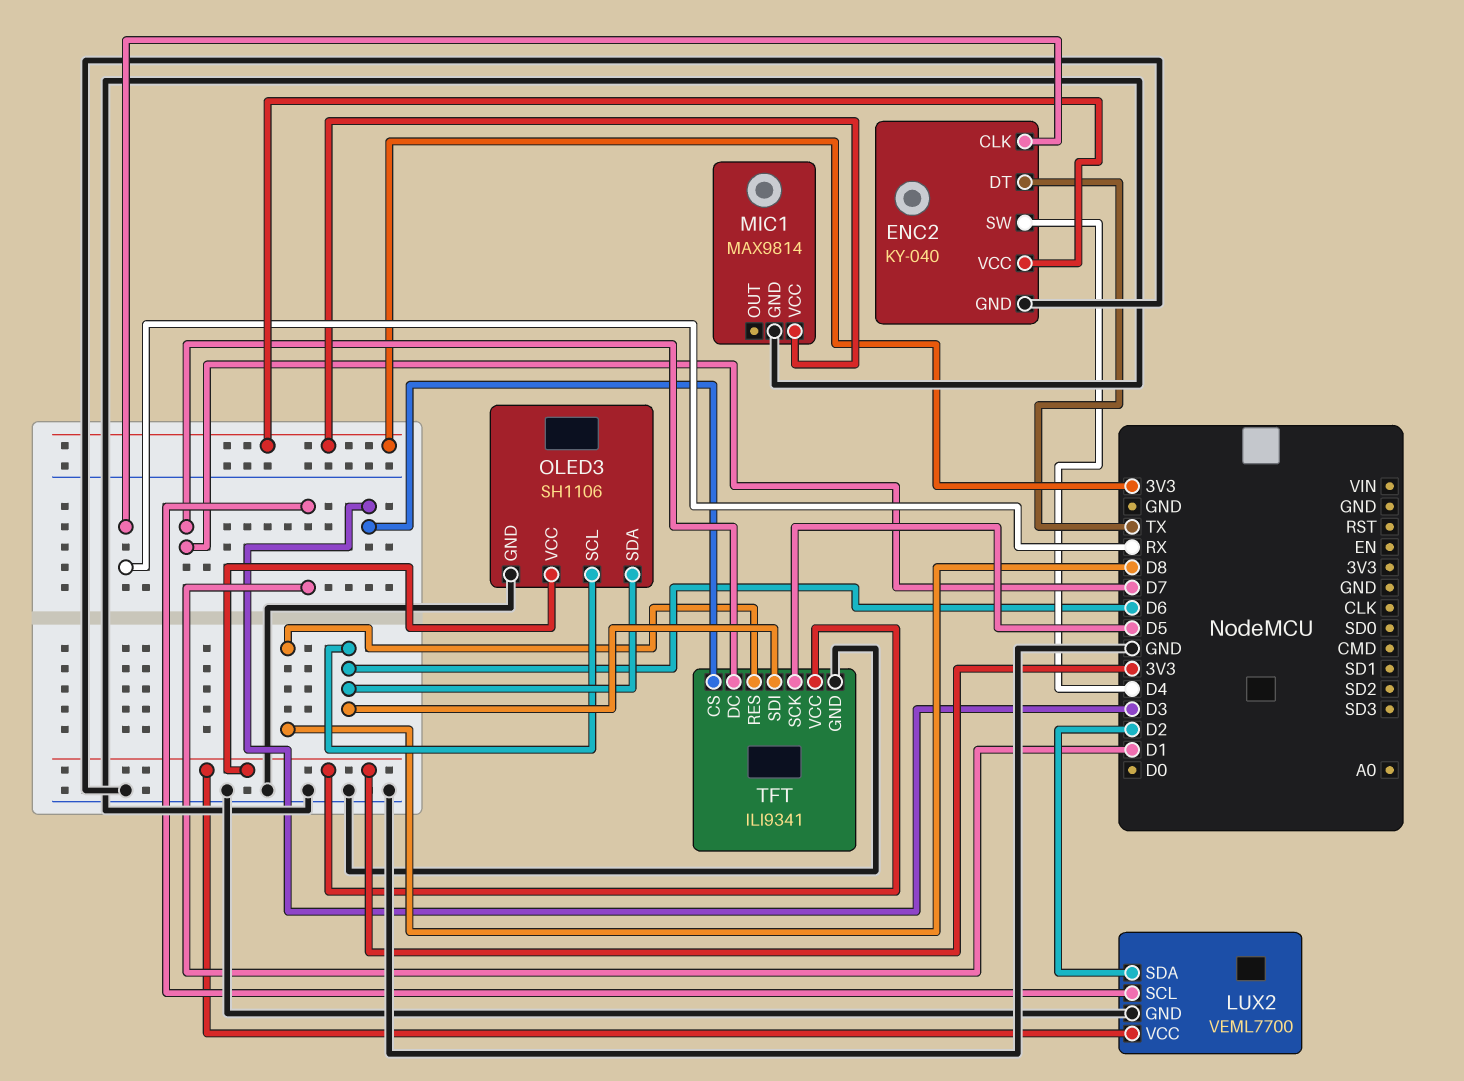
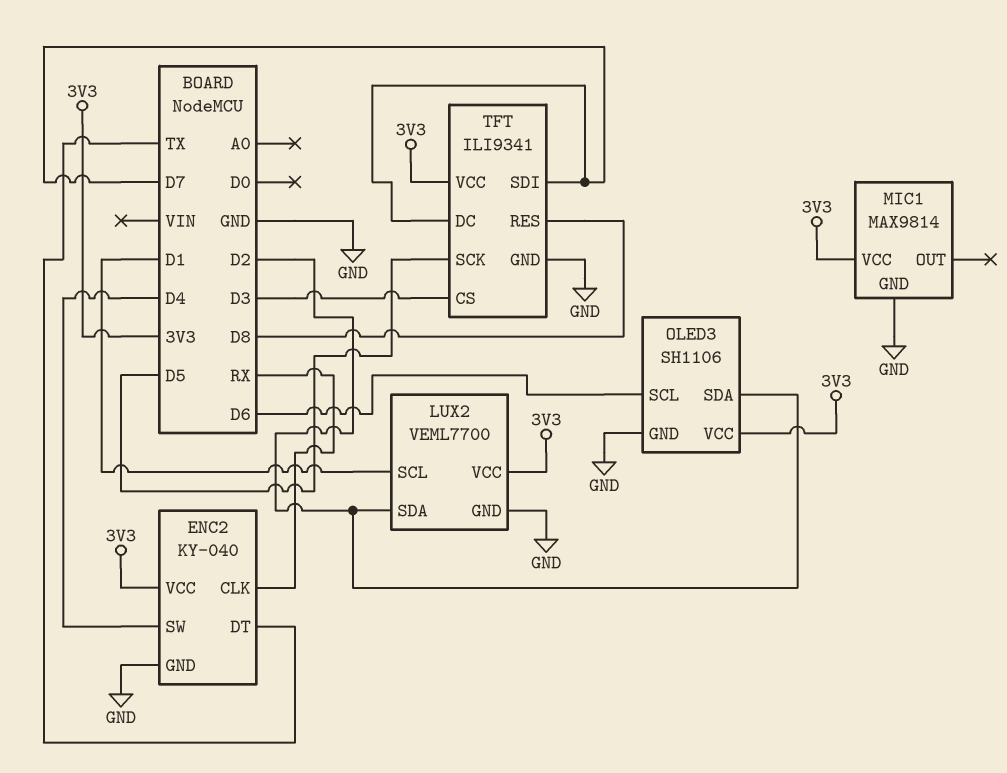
OLED3 pin SDA: D6 -> D2
TFT pin SDI: D6 -> D7

